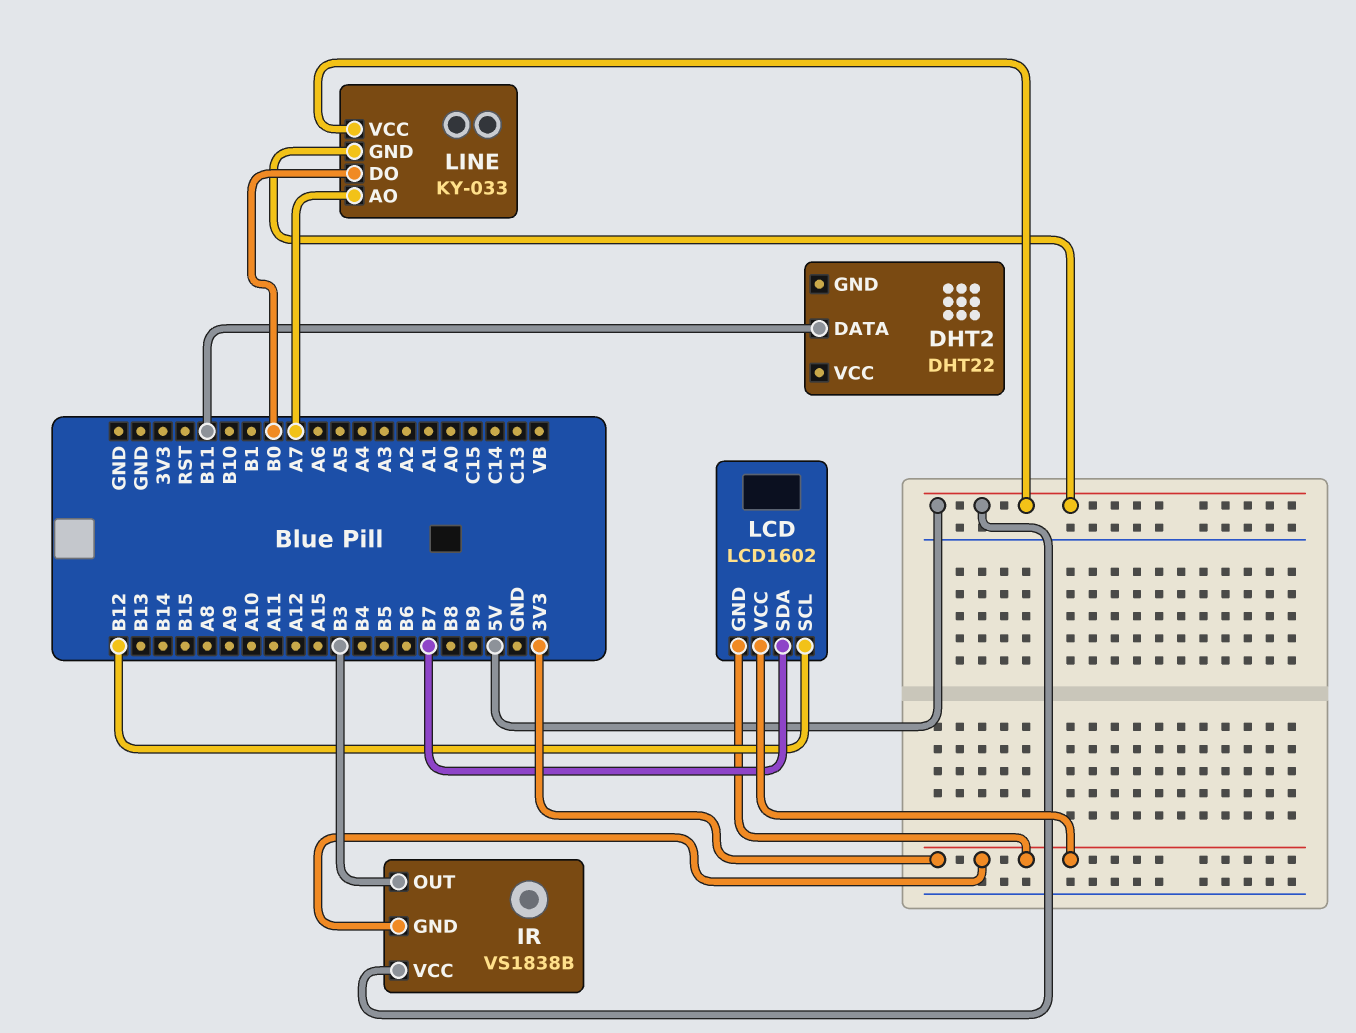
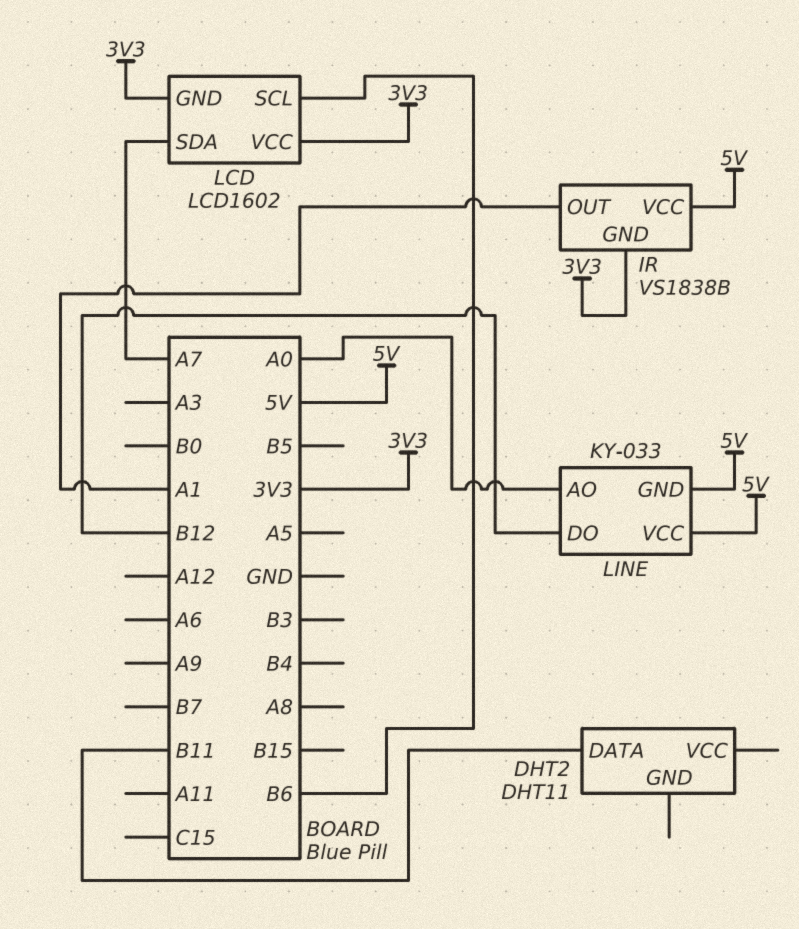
DHT2: DHT22 -> DHT11
IR pin OUT: B3 -> A1
LCD pin SCL: B12 -> B6
LCD pin SDA: B7 -> A7
LINE pin AO: A7 -> A0
LINE pin DO: B0 -> B12

